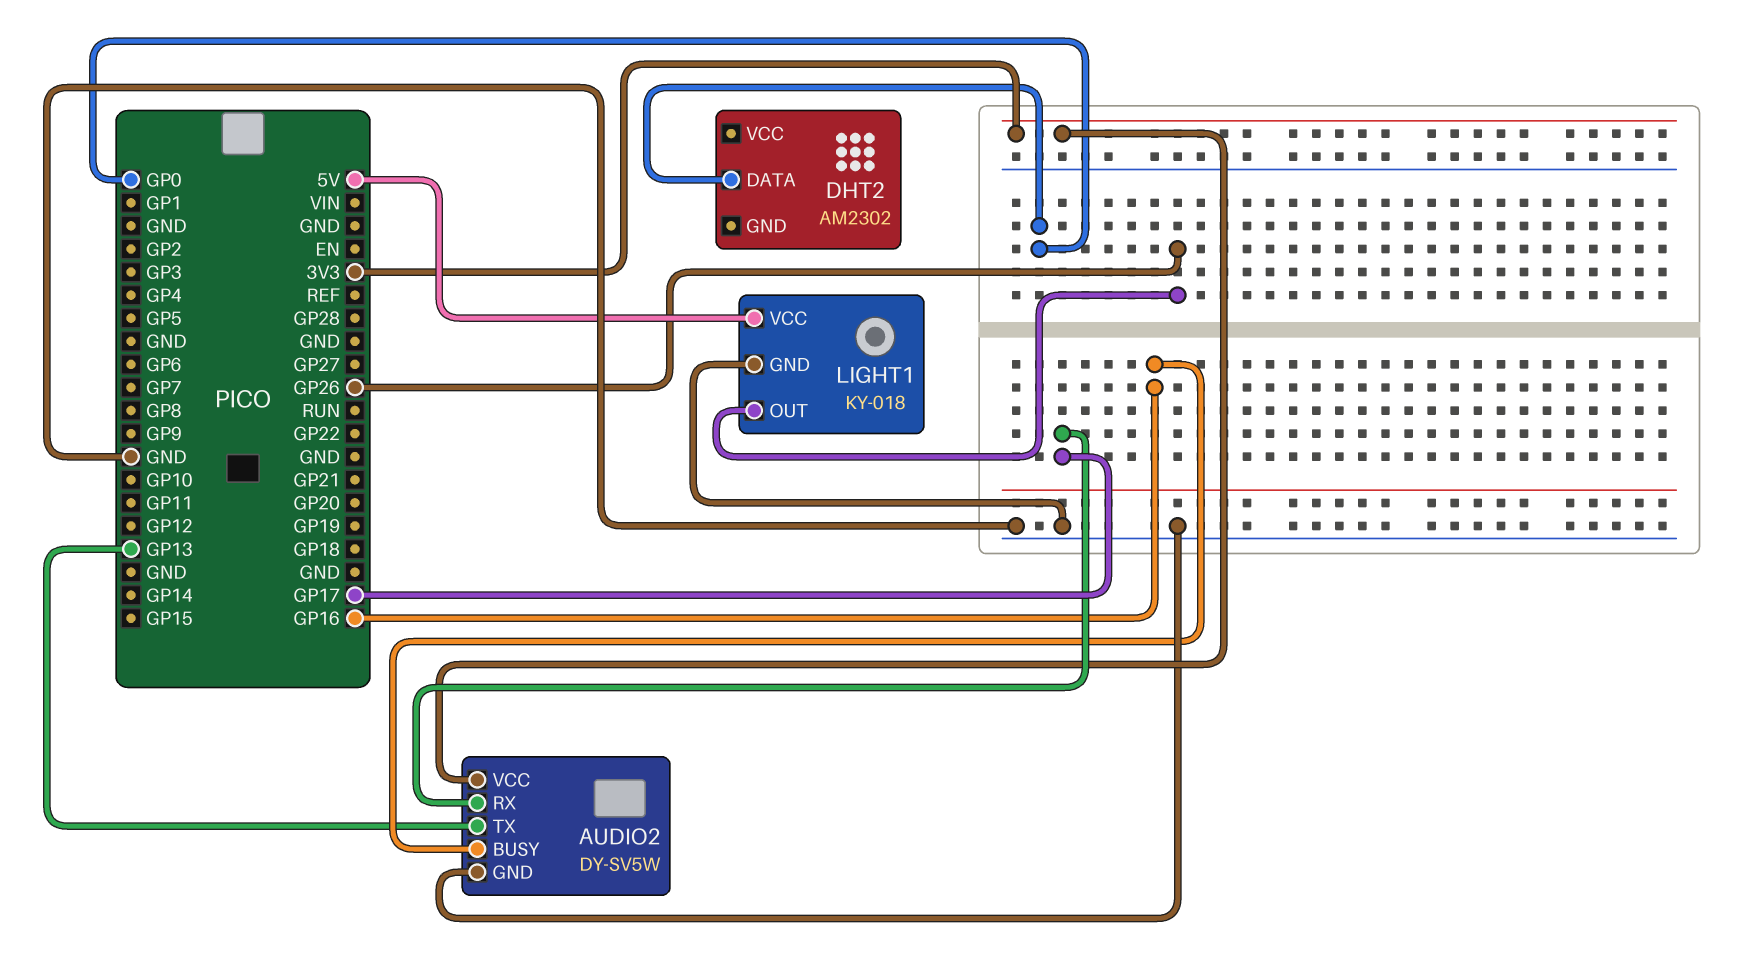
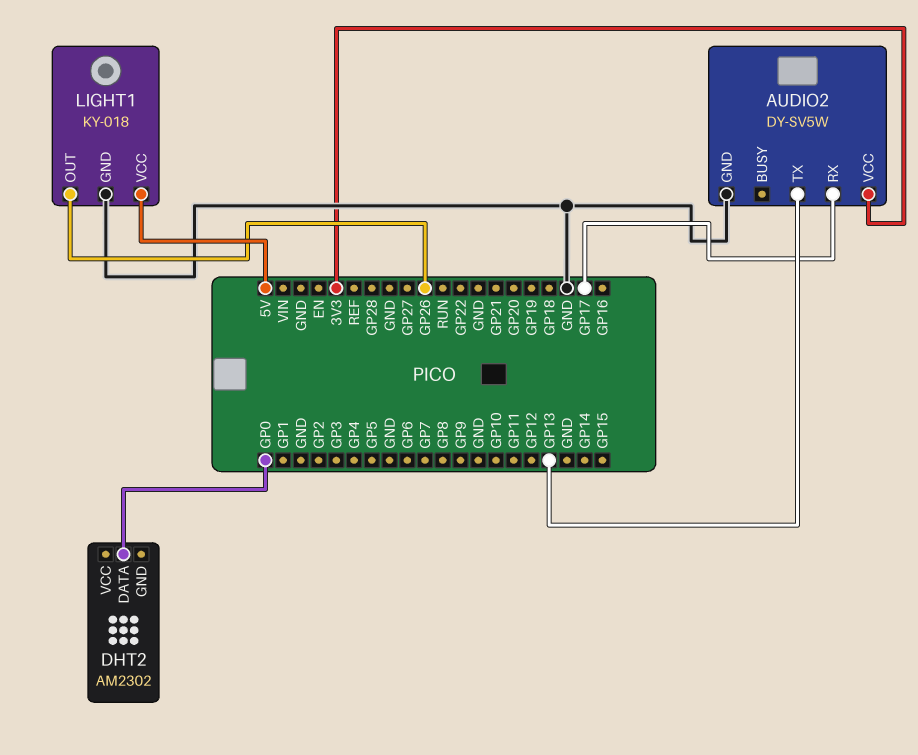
AUDIO2 pin BUSY: GP16 -> none

